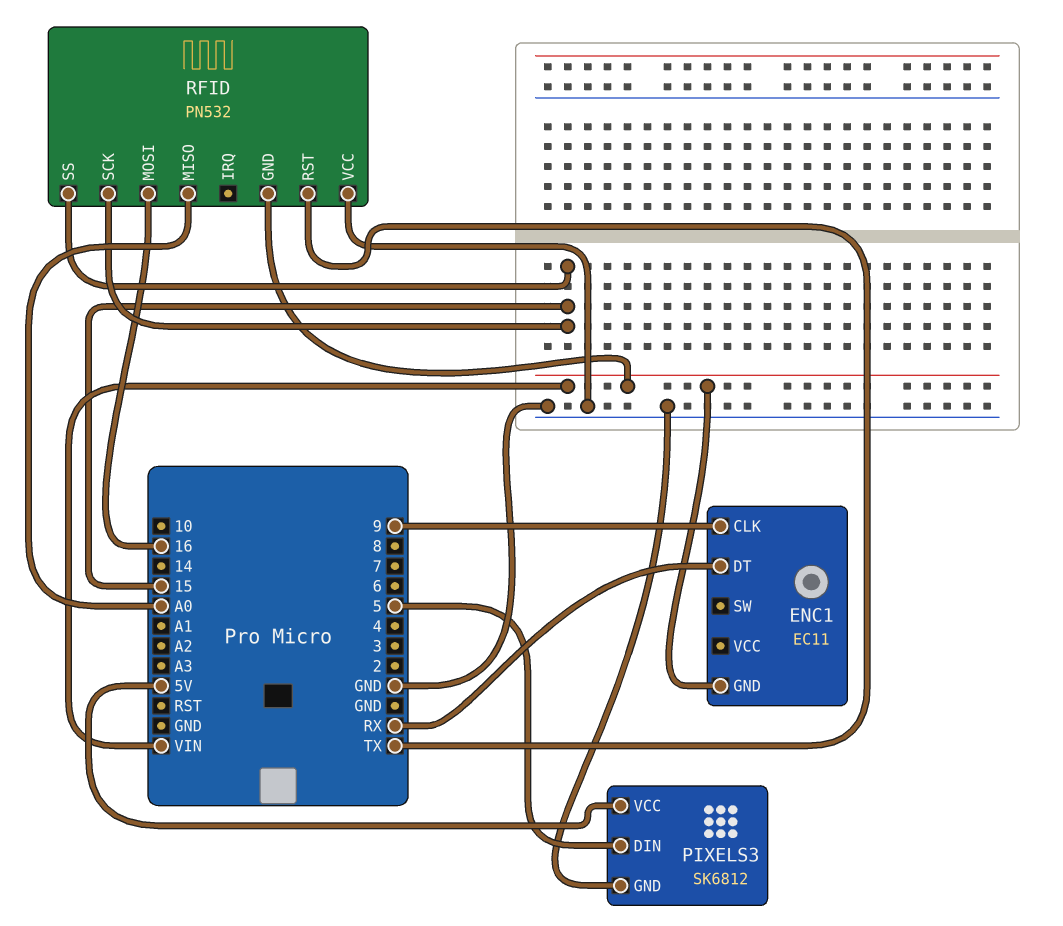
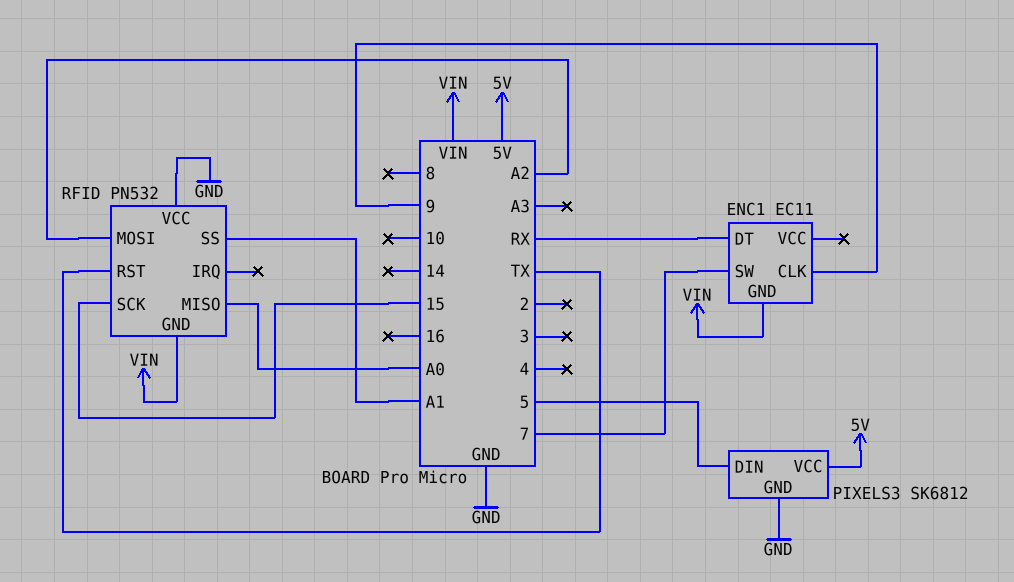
ENC1 pin SW: none -> 7
RFID pin MOSI: 16 -> A2
RFID pin SS: 15 -> A1

